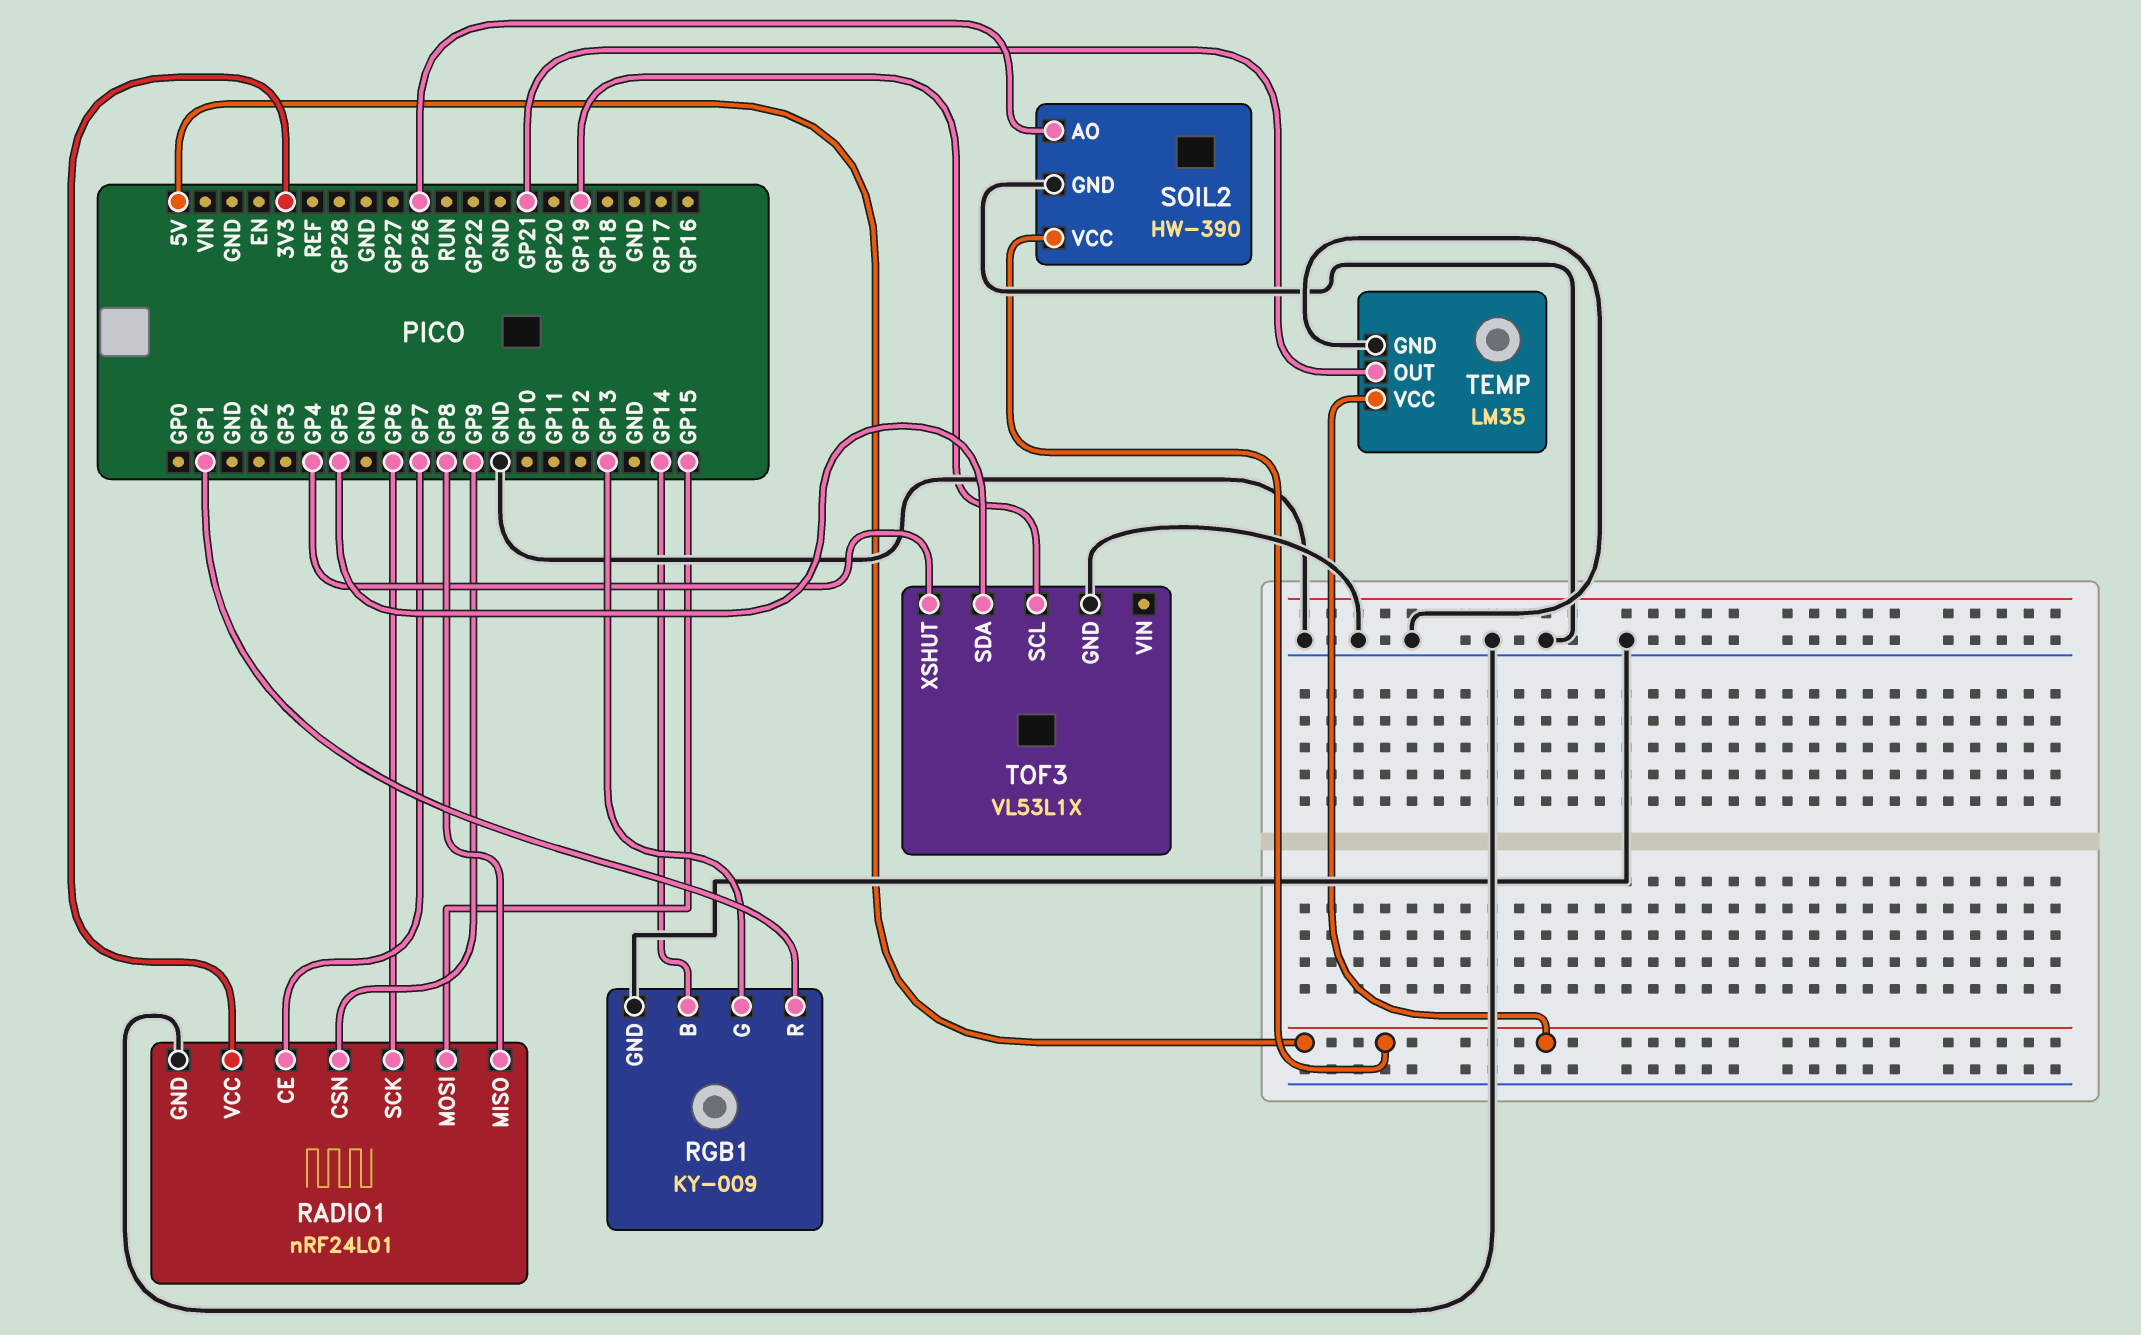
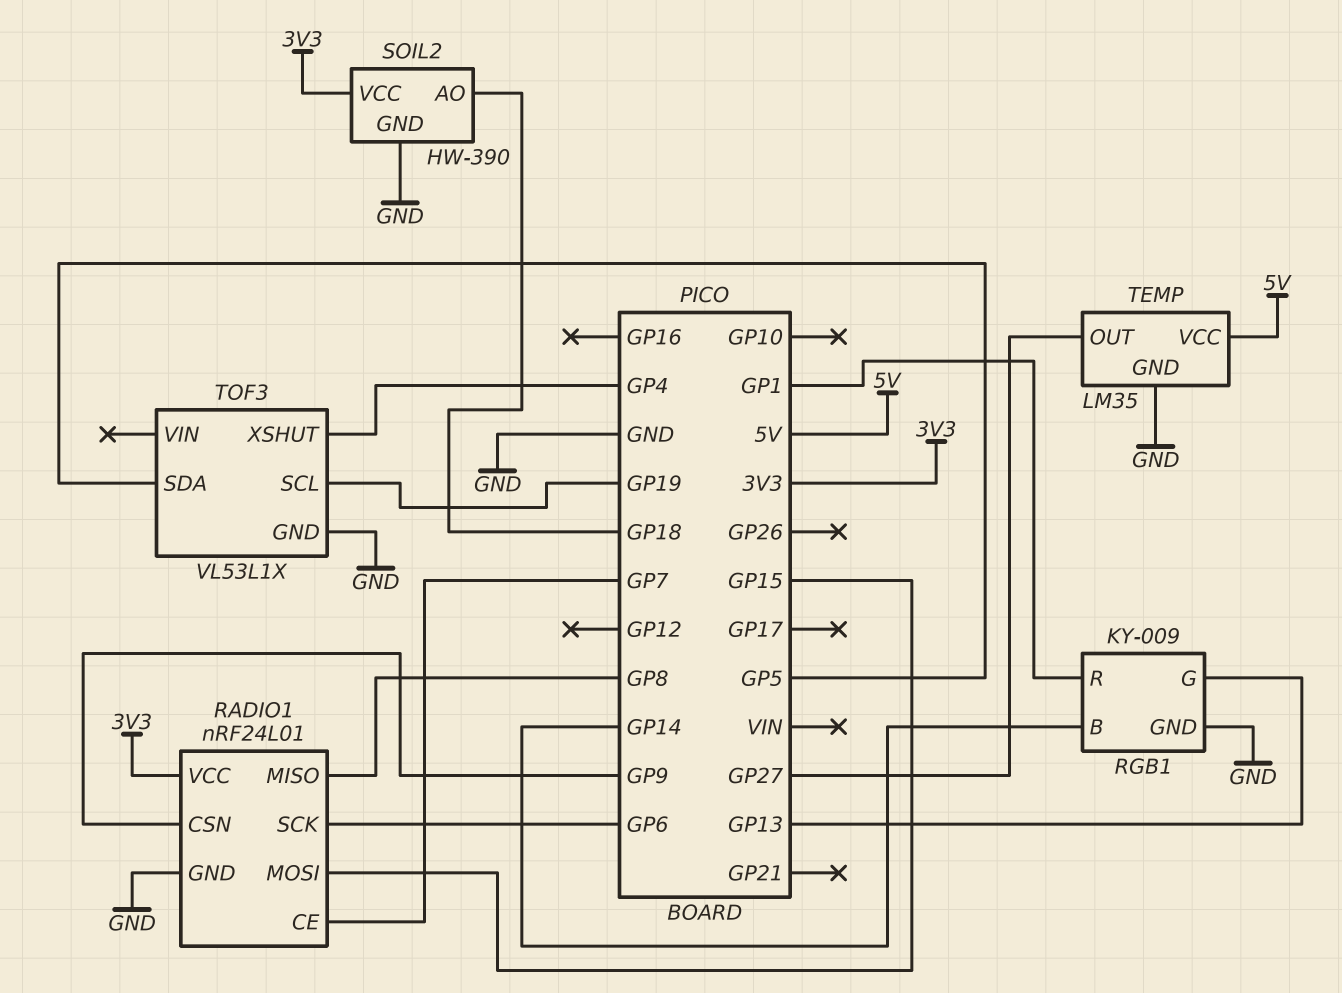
SOIL2 pin AO: GP26 -> GP18
SOIL2 pin VCC: 5V -> 3V3
TEMP pin OUT: GP21 -> GP27

